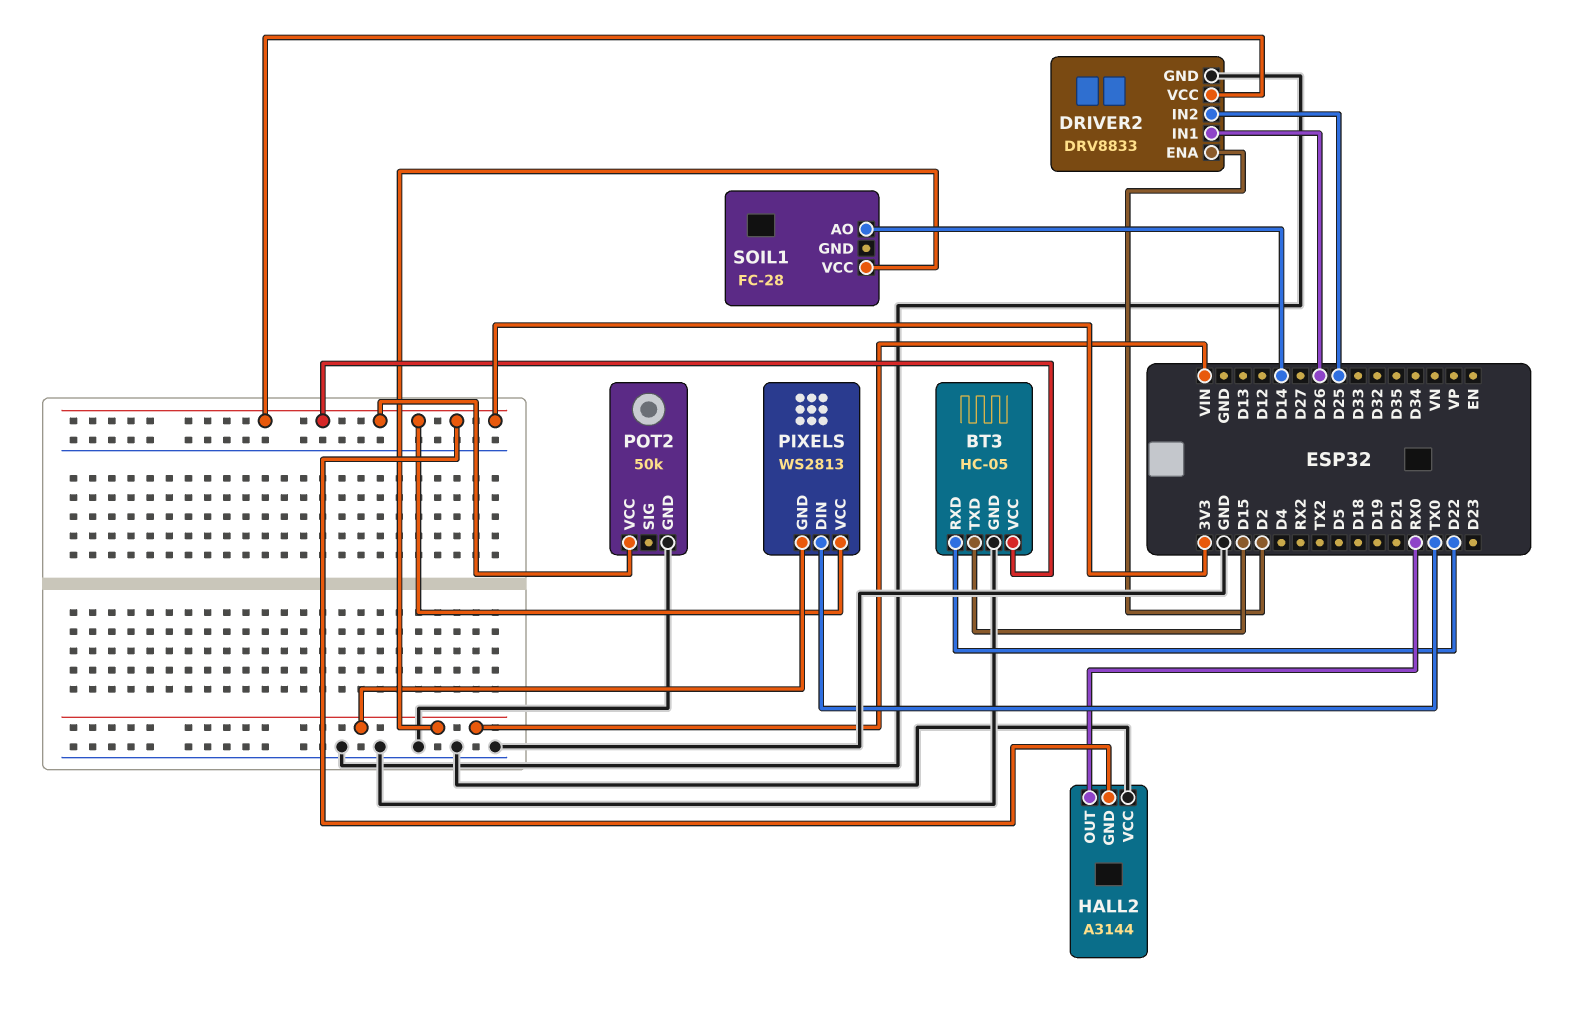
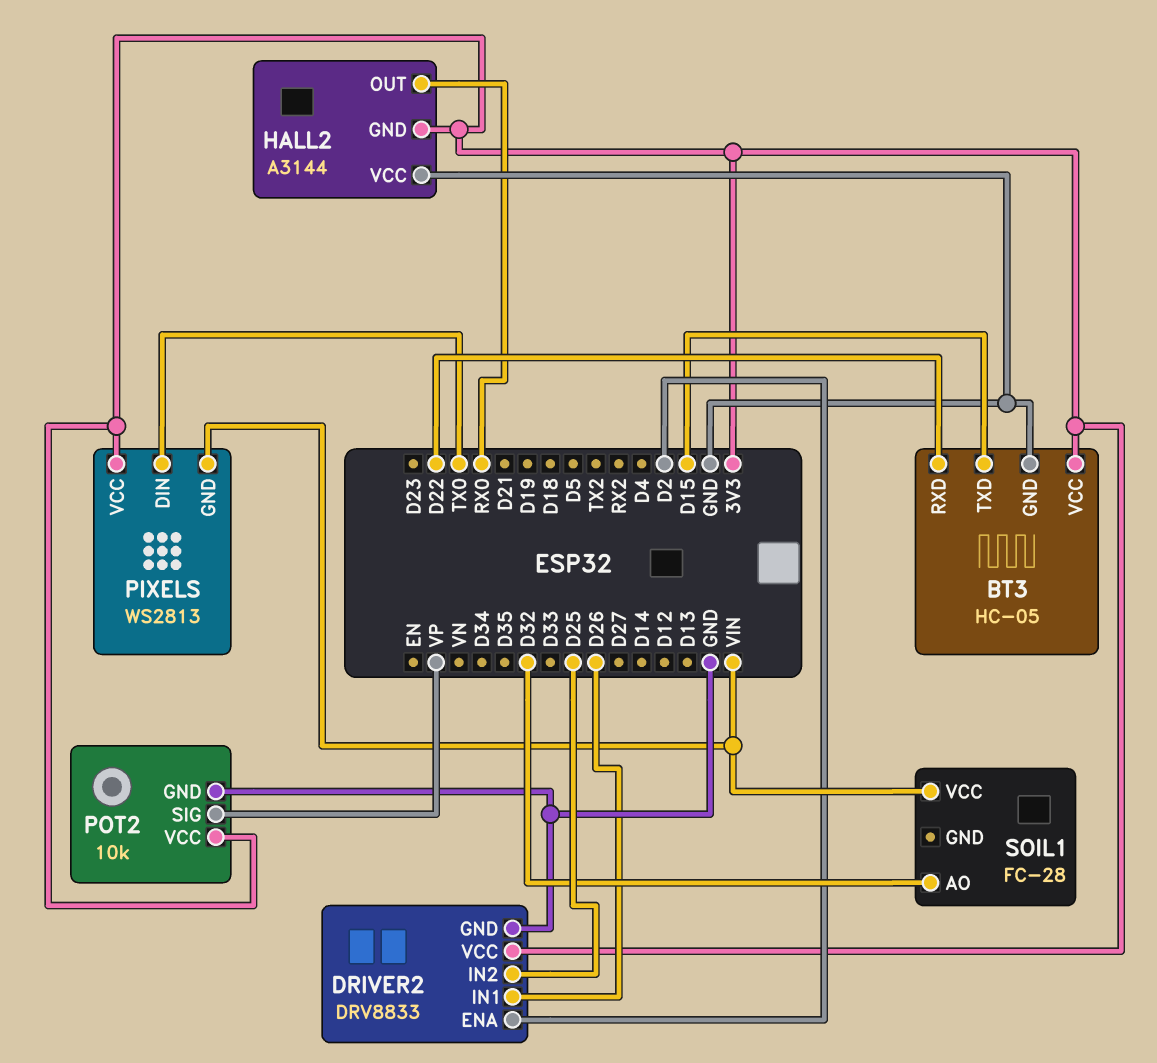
POT2: 50k -> 10k
POT2 pin SIG: none -> VP
SOIL1 pin AO: D14 -> D32

